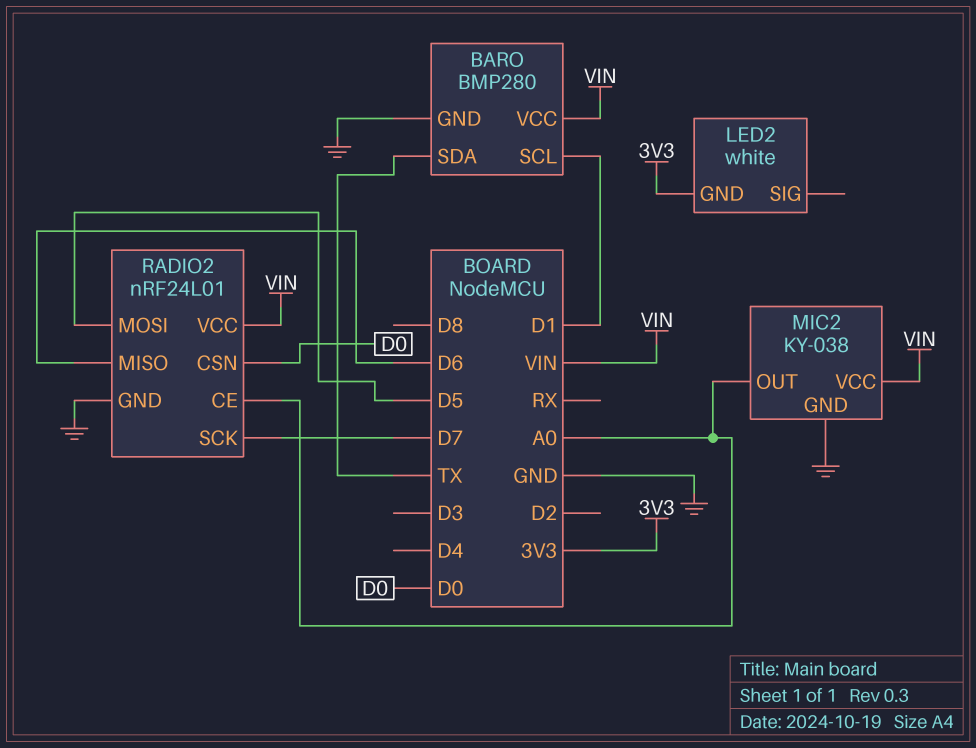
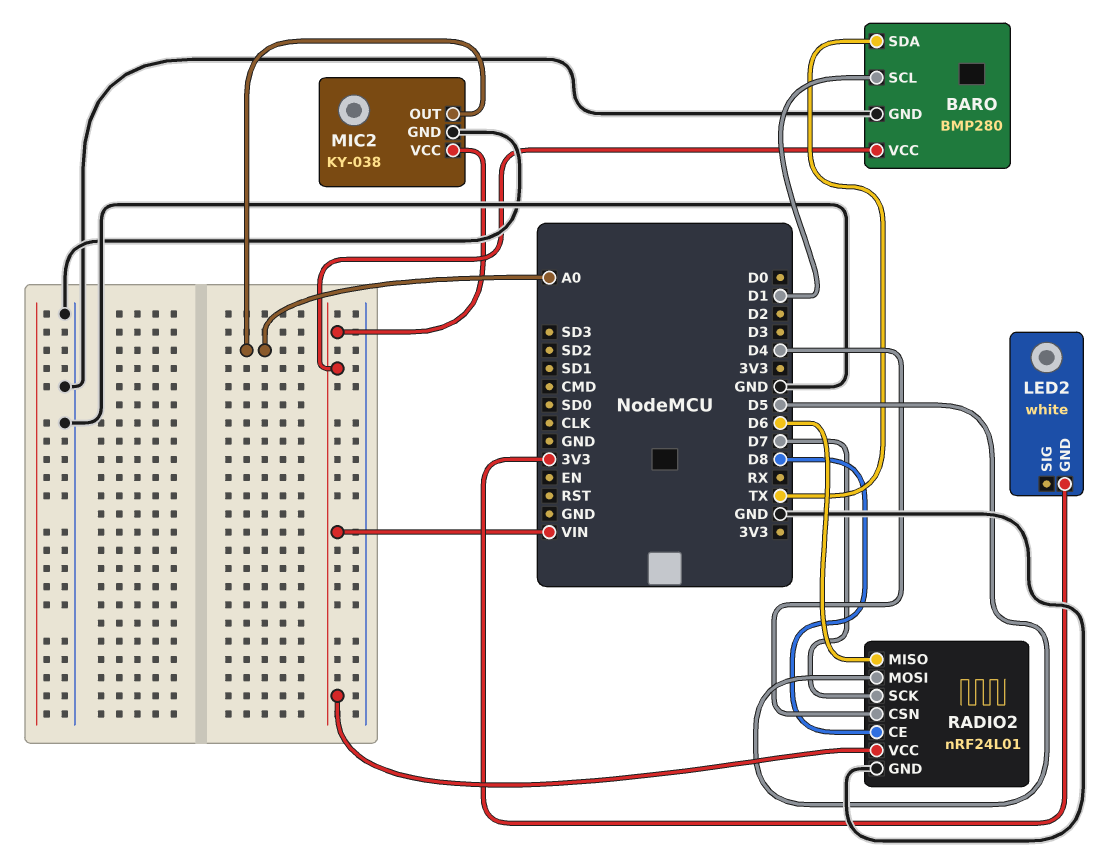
RADIO2 pin CE: A0 -> D8
RADIO2 pin CSN: D0 -> D4

